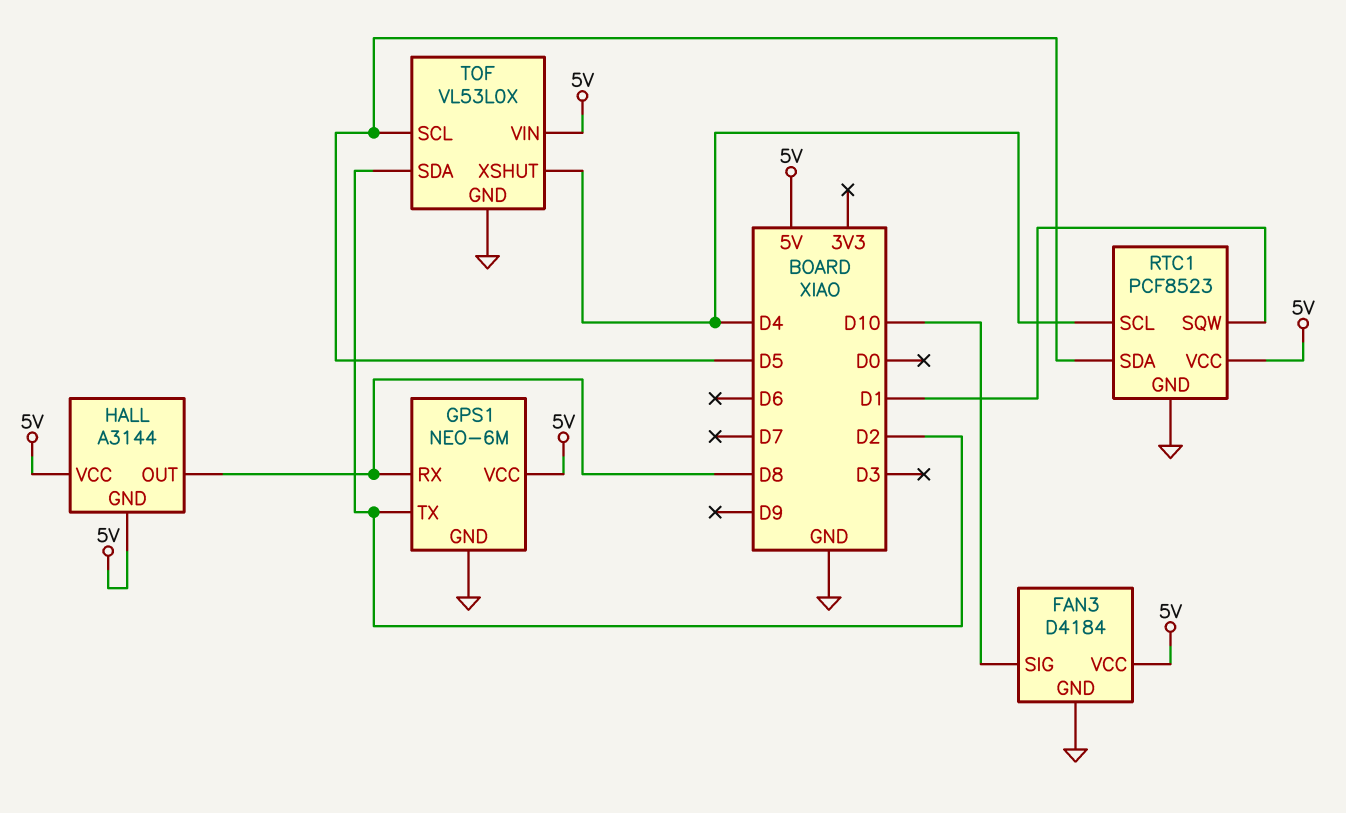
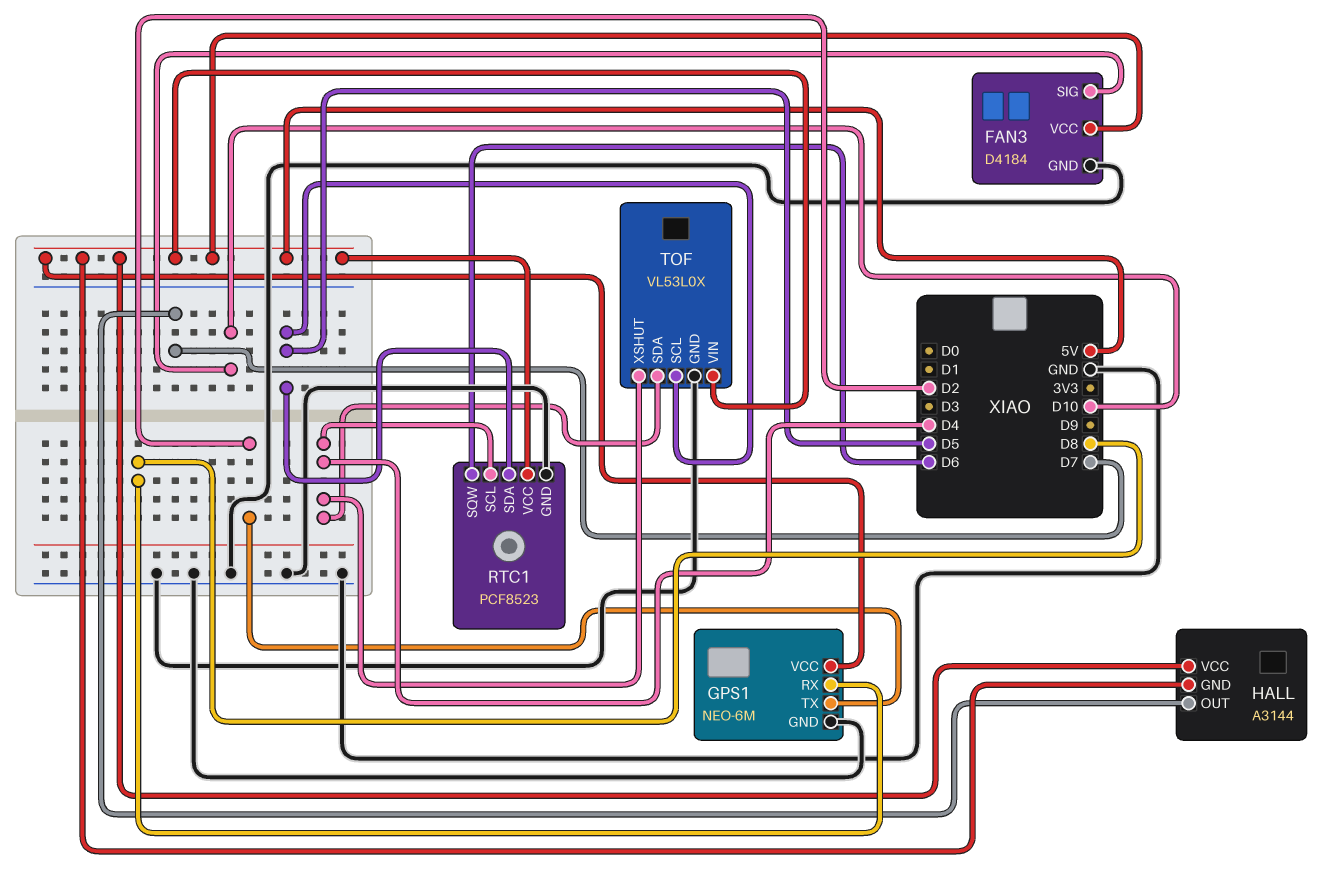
HALL pin OUT: D8 -> D7
RTC1 pin SQW: D1 -> D6
TOF pin SDA: D2 -> D4

